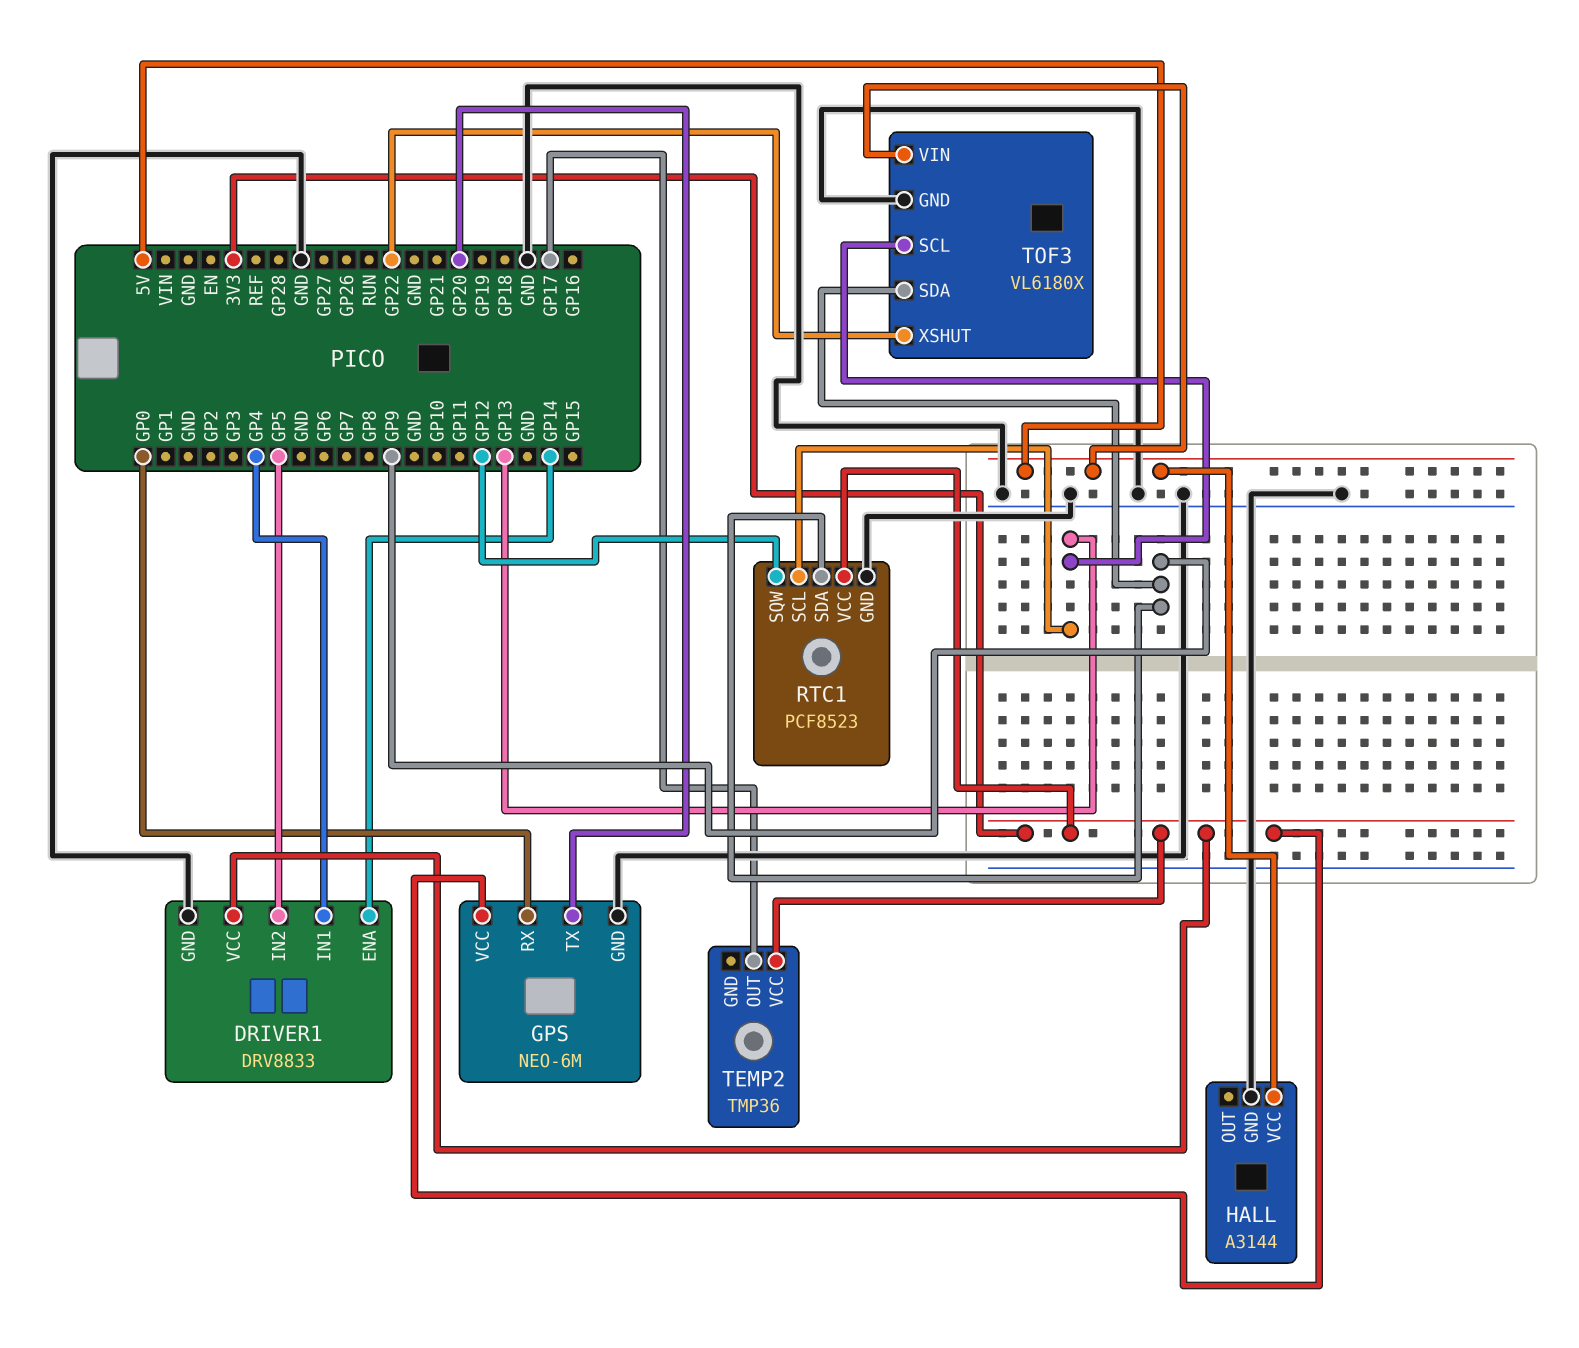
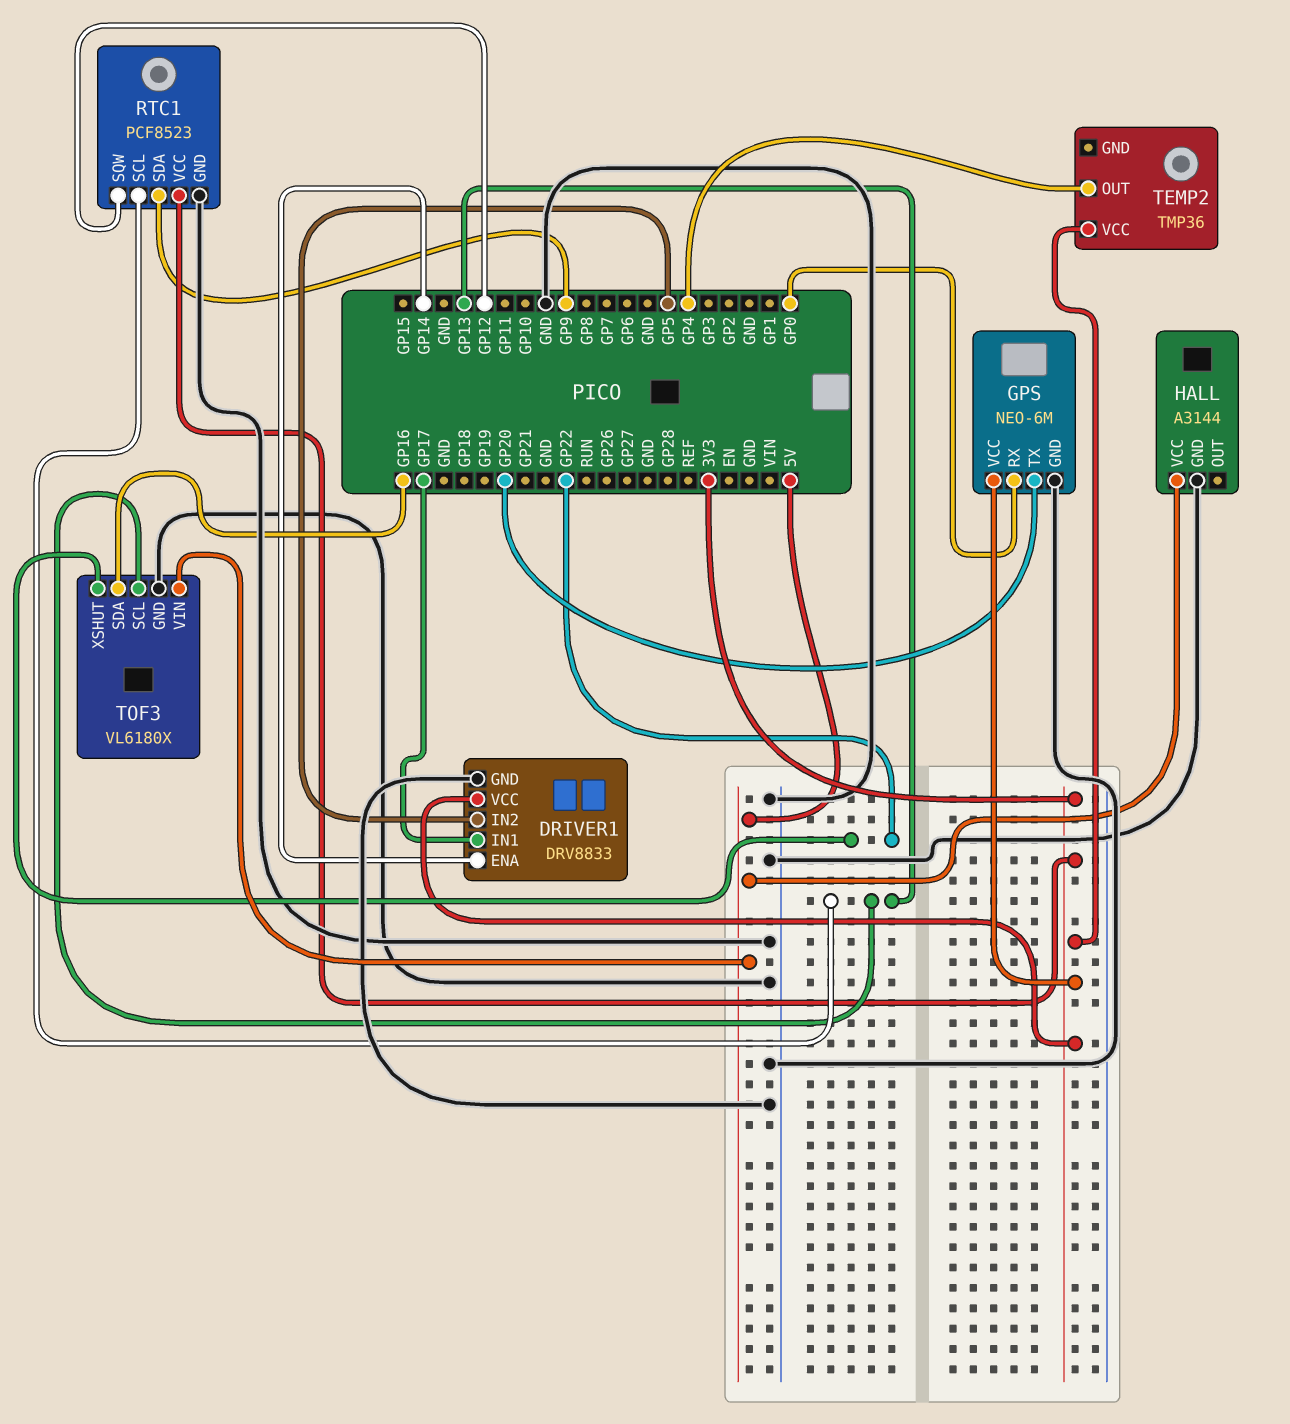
DRIVER1 pin IN1: GP4 -> GP17
TEMP2 pin OUT: GP17 -> GP4
TOF3 pin SDA: GP9 -> GP16

